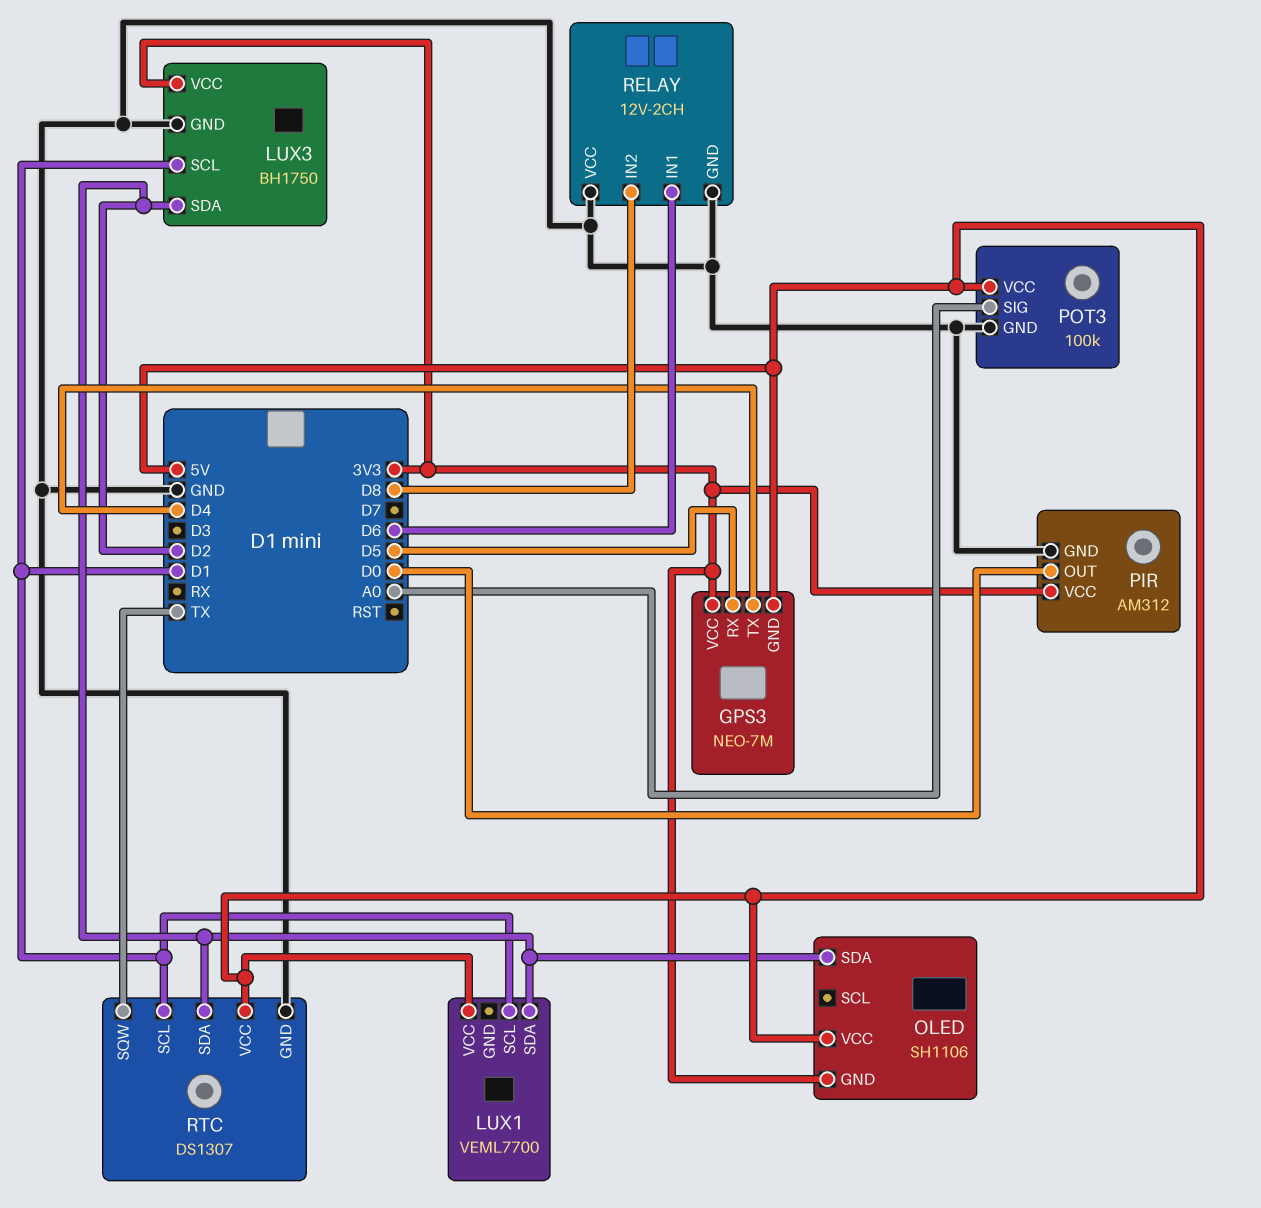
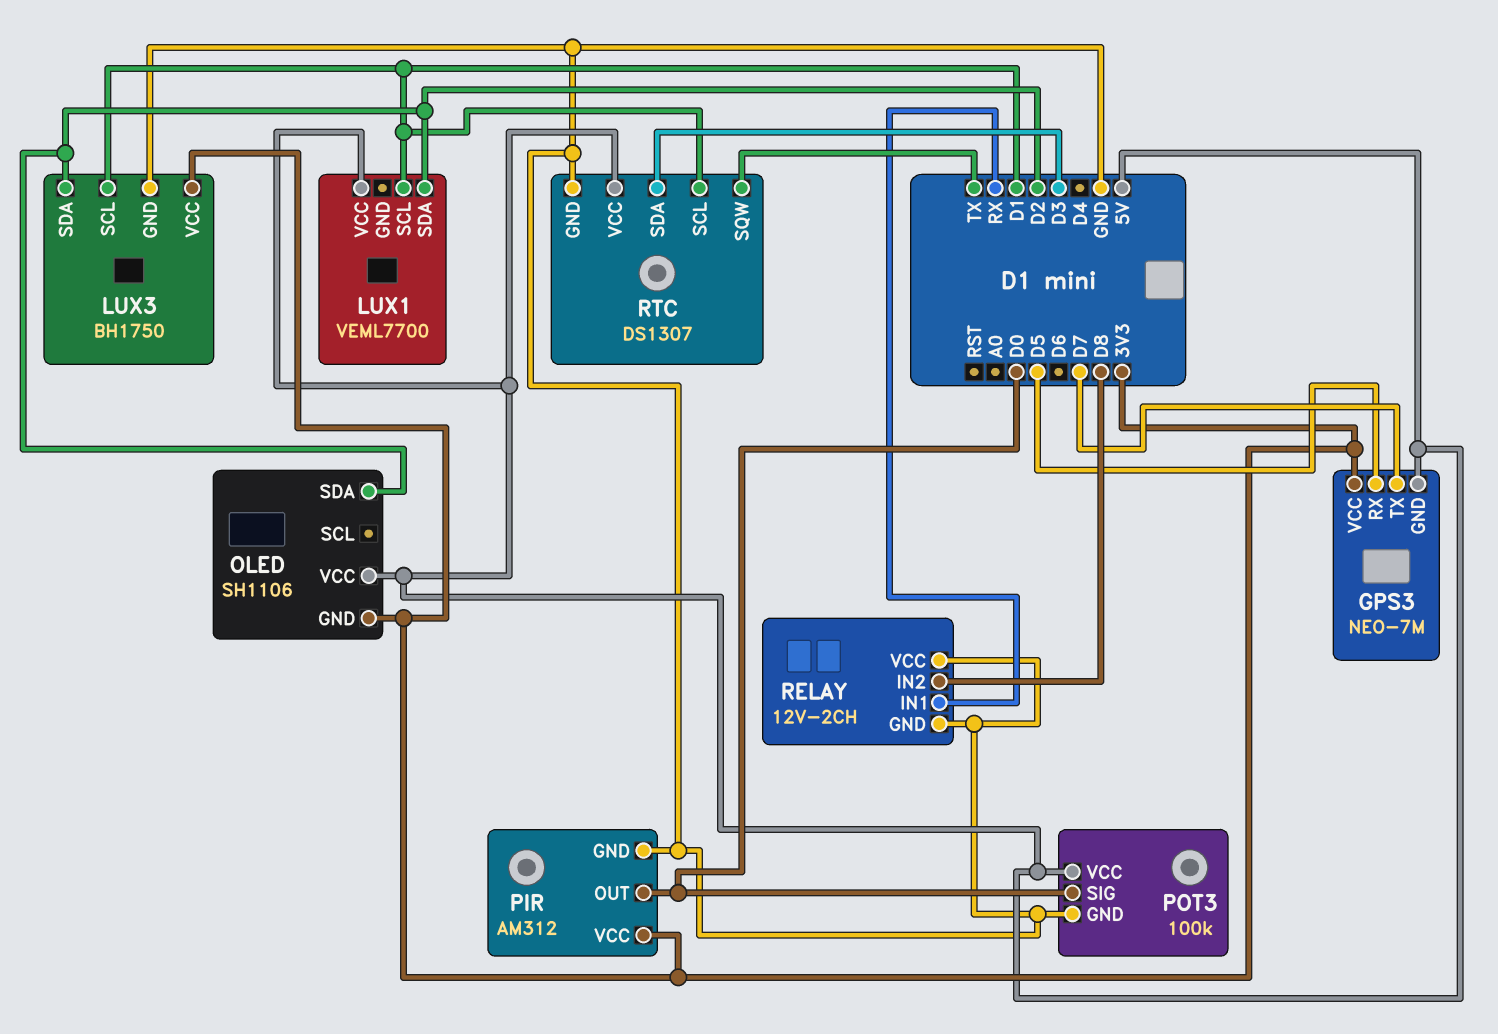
GPS3 pin TX: D4 -> D7
POT3 pin SIG: A0 -> D0
RELAY pin IN1: D6 -> RX
RTC pin SDA: D2 -> D3

